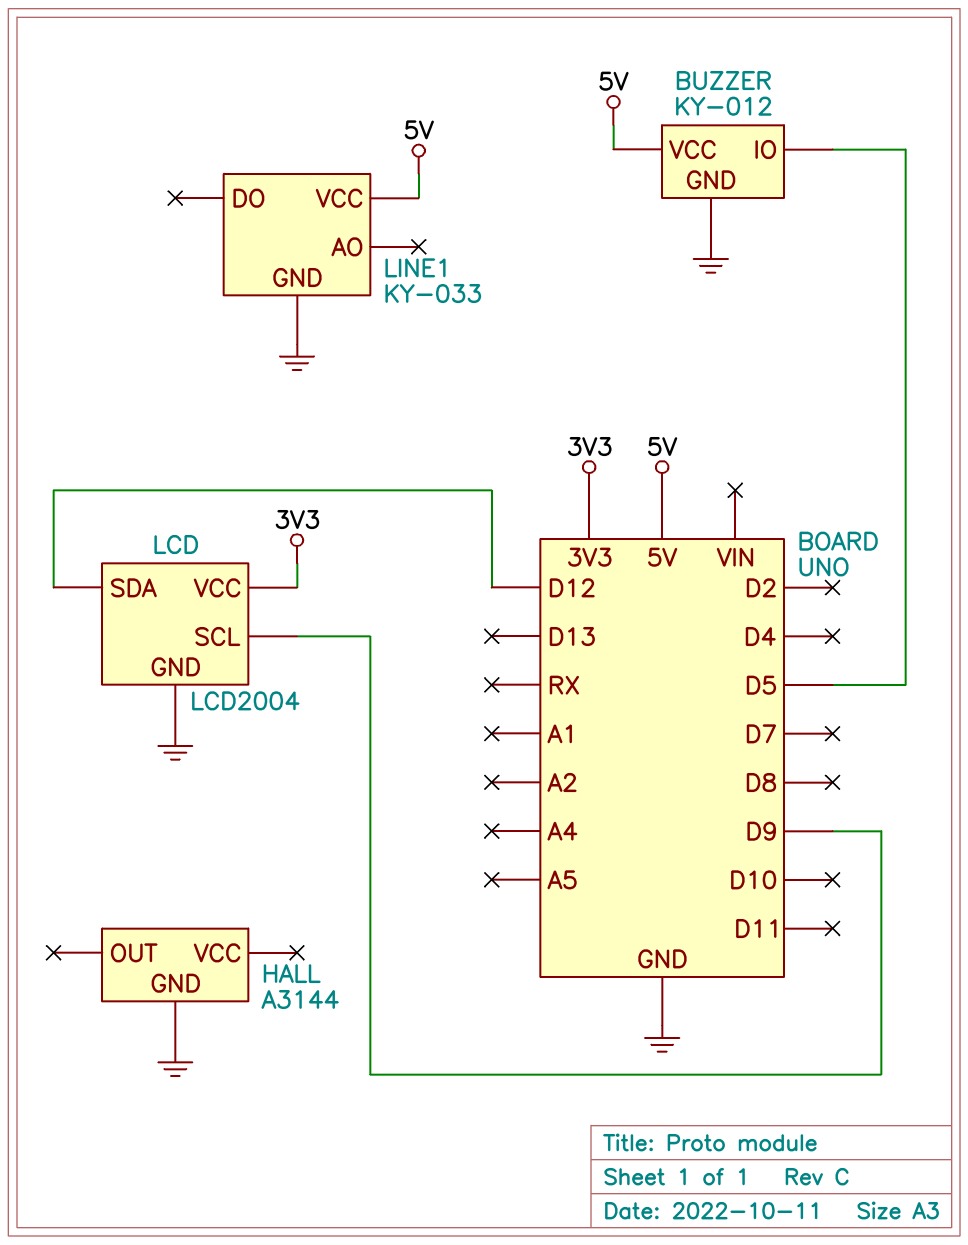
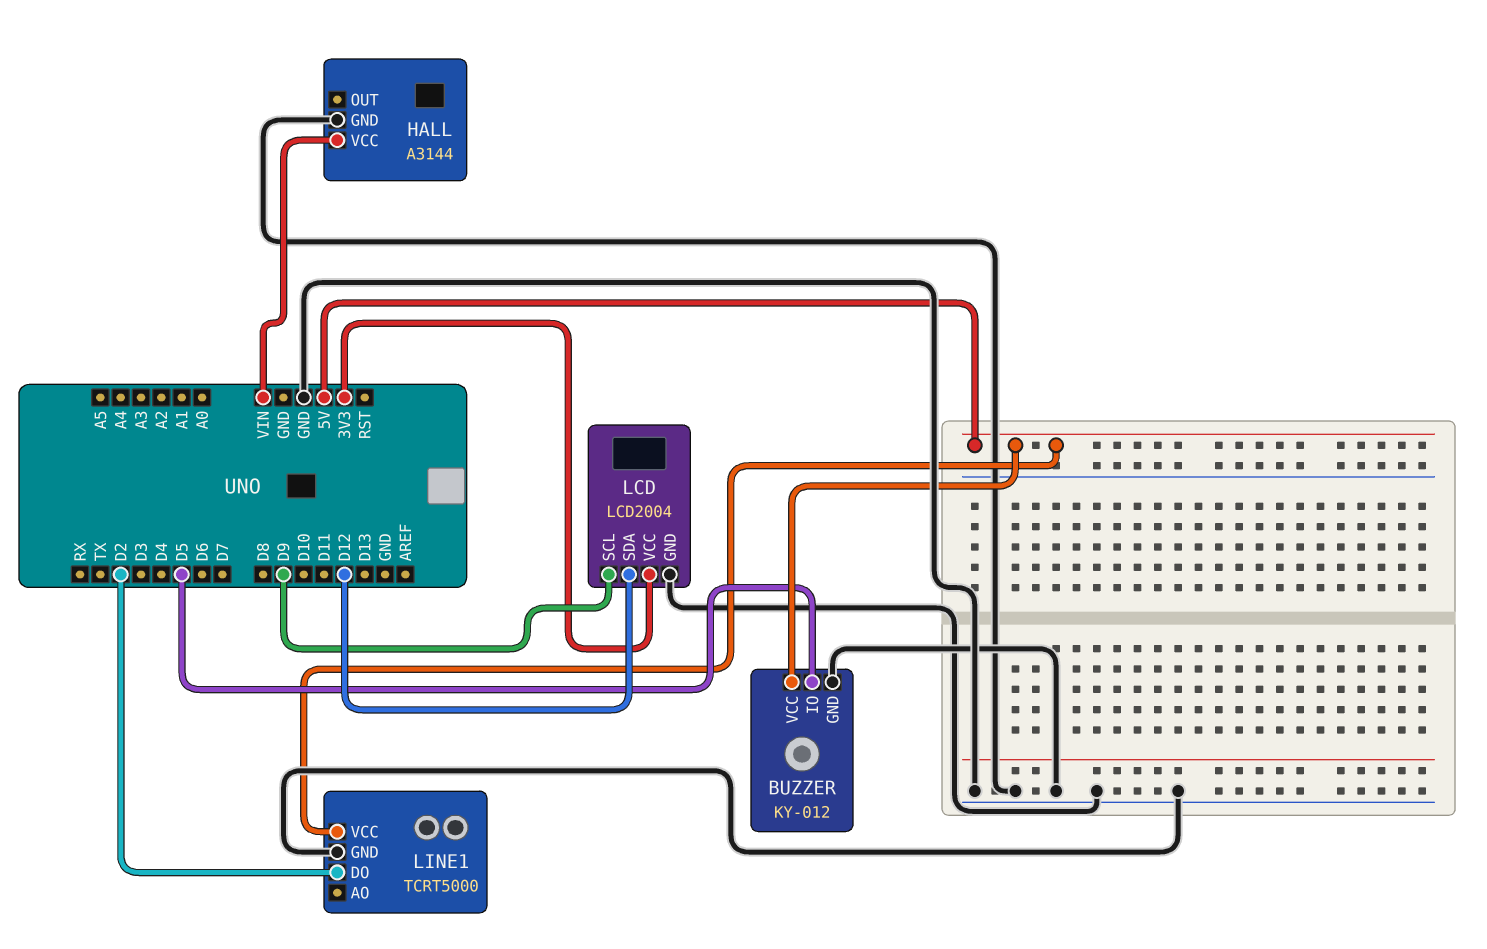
HALL pin VCC: none -> VIN
LINE1: KY-033 -> TCRT5000
LINE1 pin DO: none -> D2

